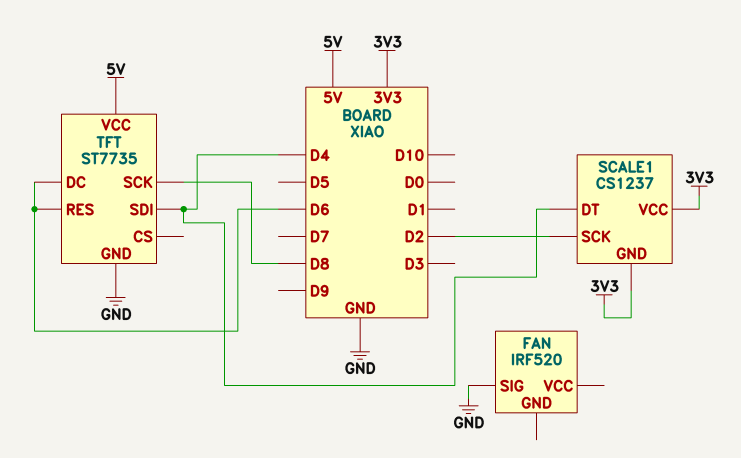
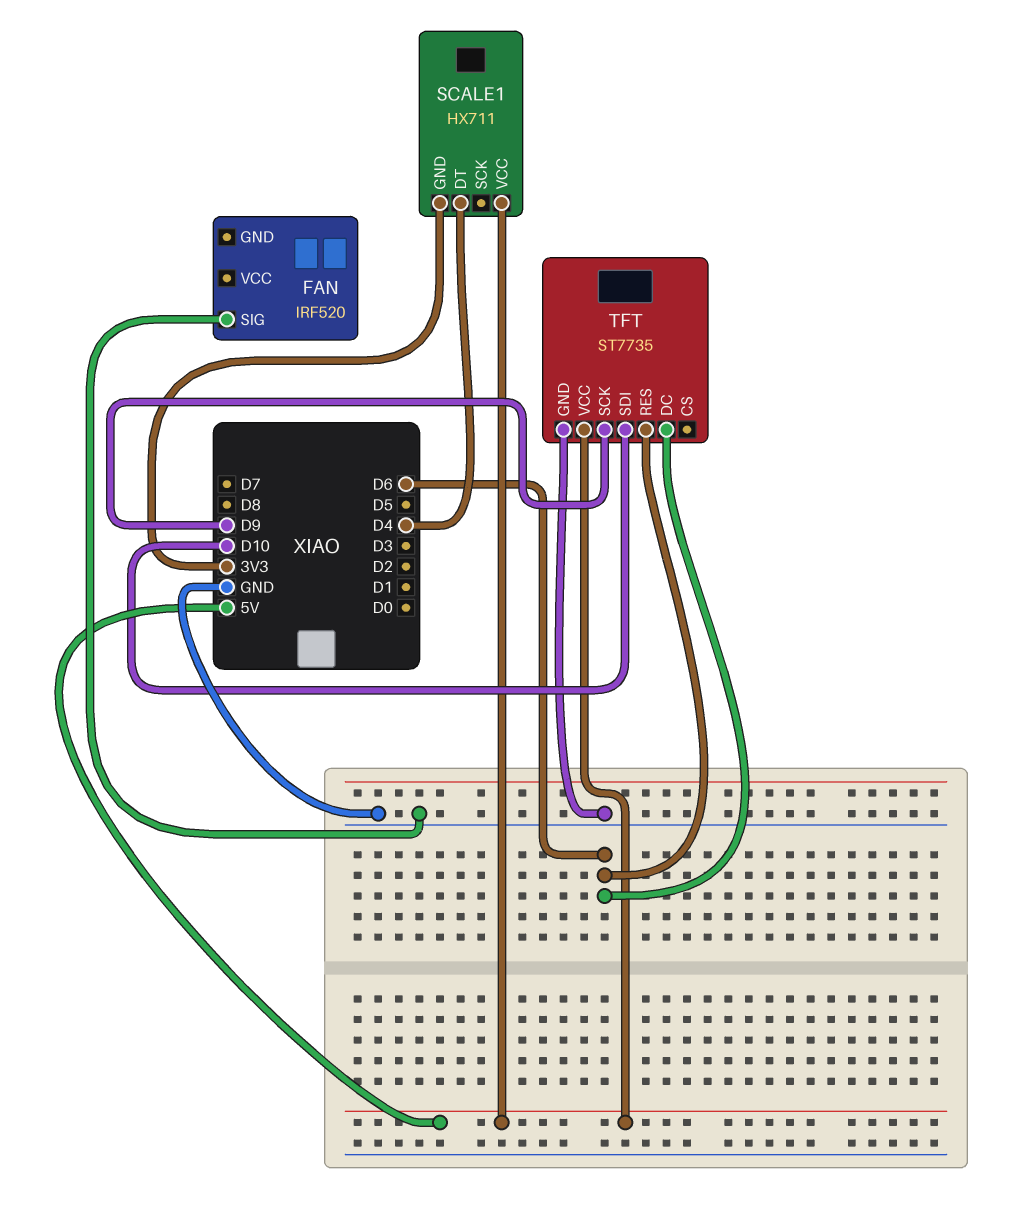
SCALE1: CS1237 -> HX711
SCALE1 pin SCK: D2 -> none
SCALE1 pin VCC: 3V3 -> 5V
TFT pin SCK: D8 -> D9
TFT pin SDI: D4 -> D10

